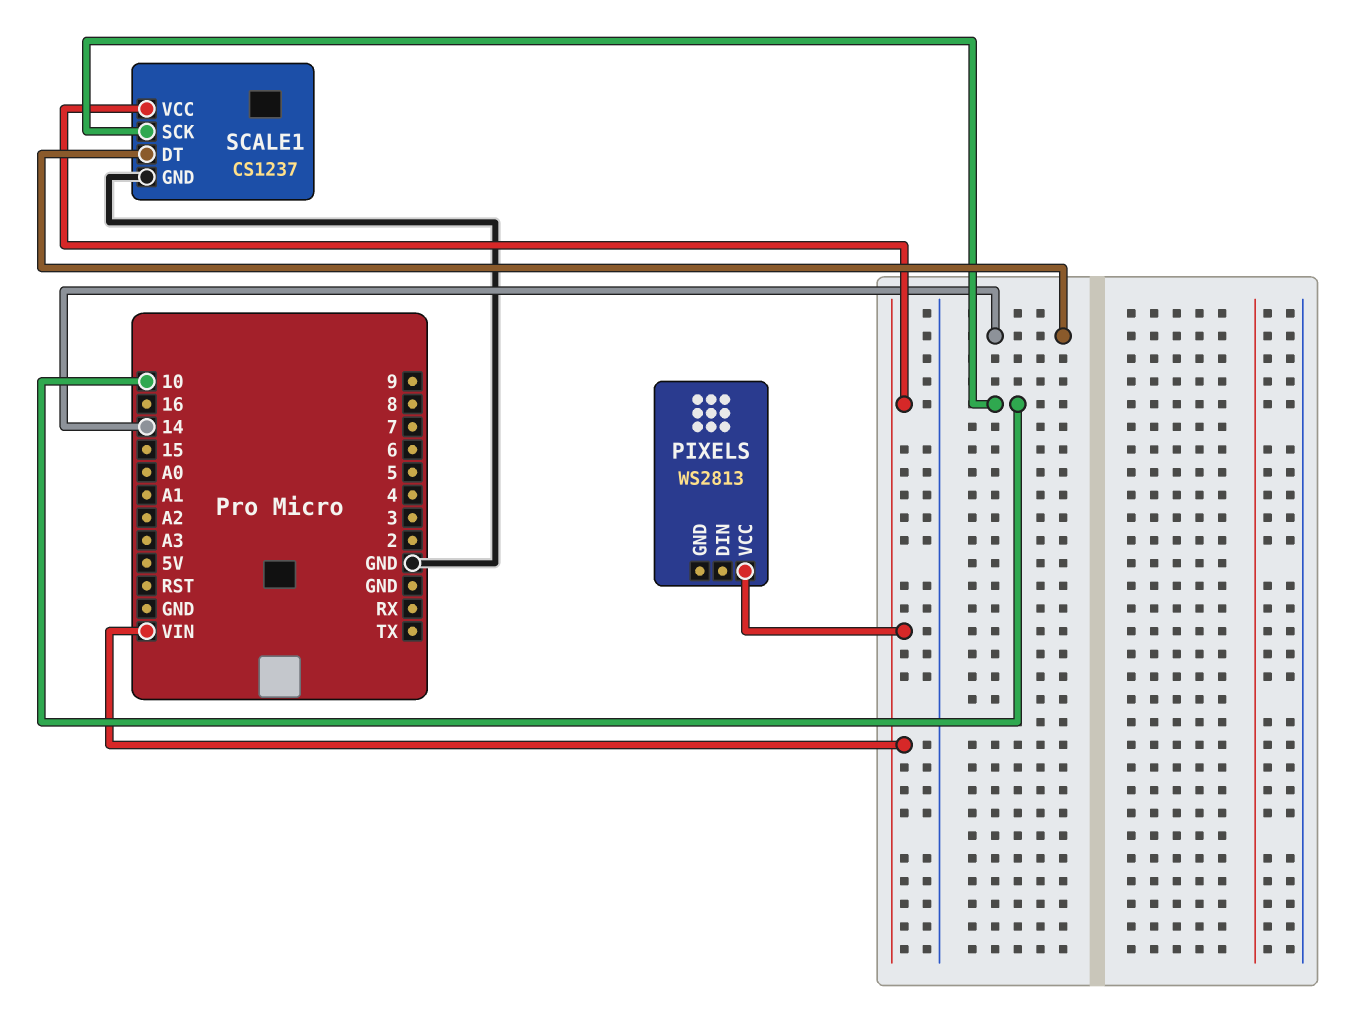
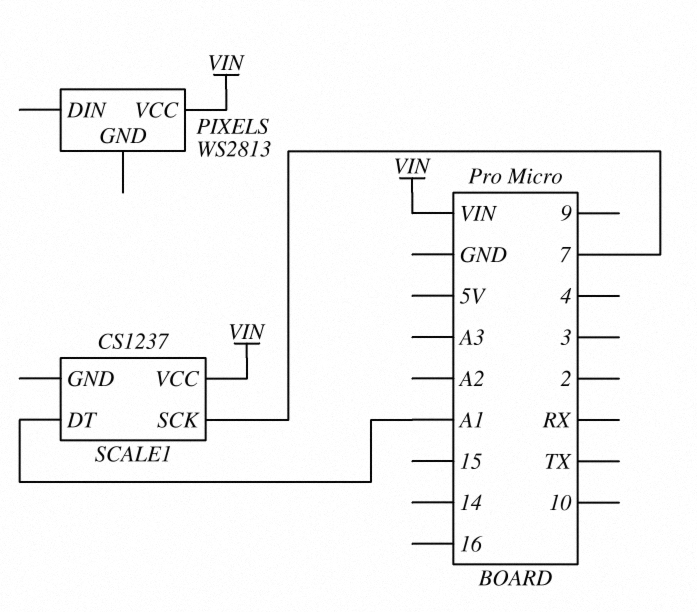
SCALE1 pin DT: 14 -> A1
SCALE1 pin GND: GND -> none
SCALE1 pin SCK: 10 -> 7

